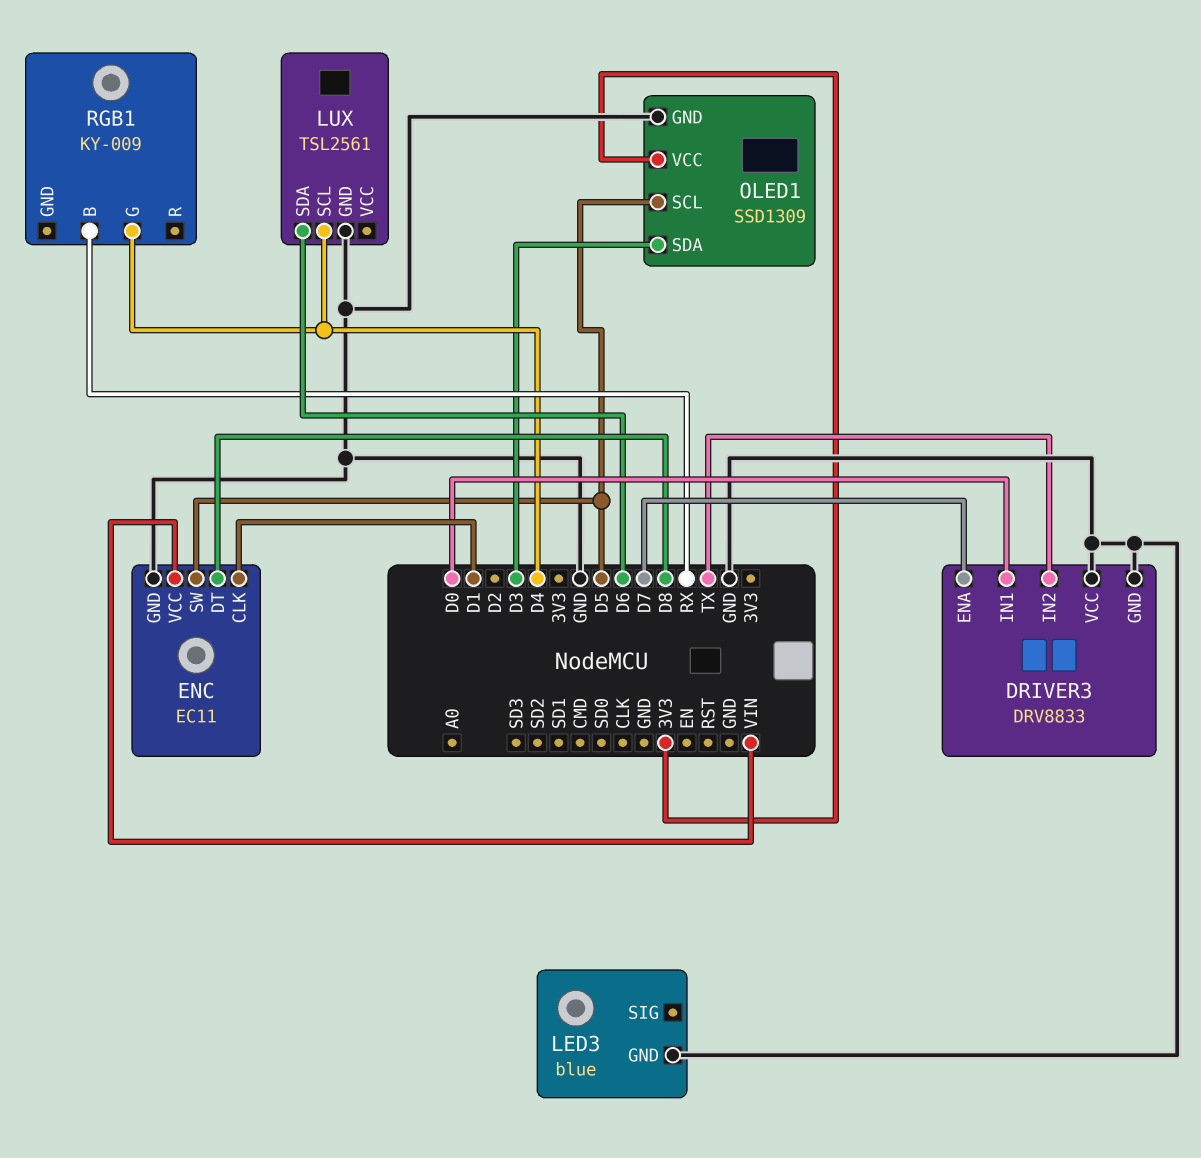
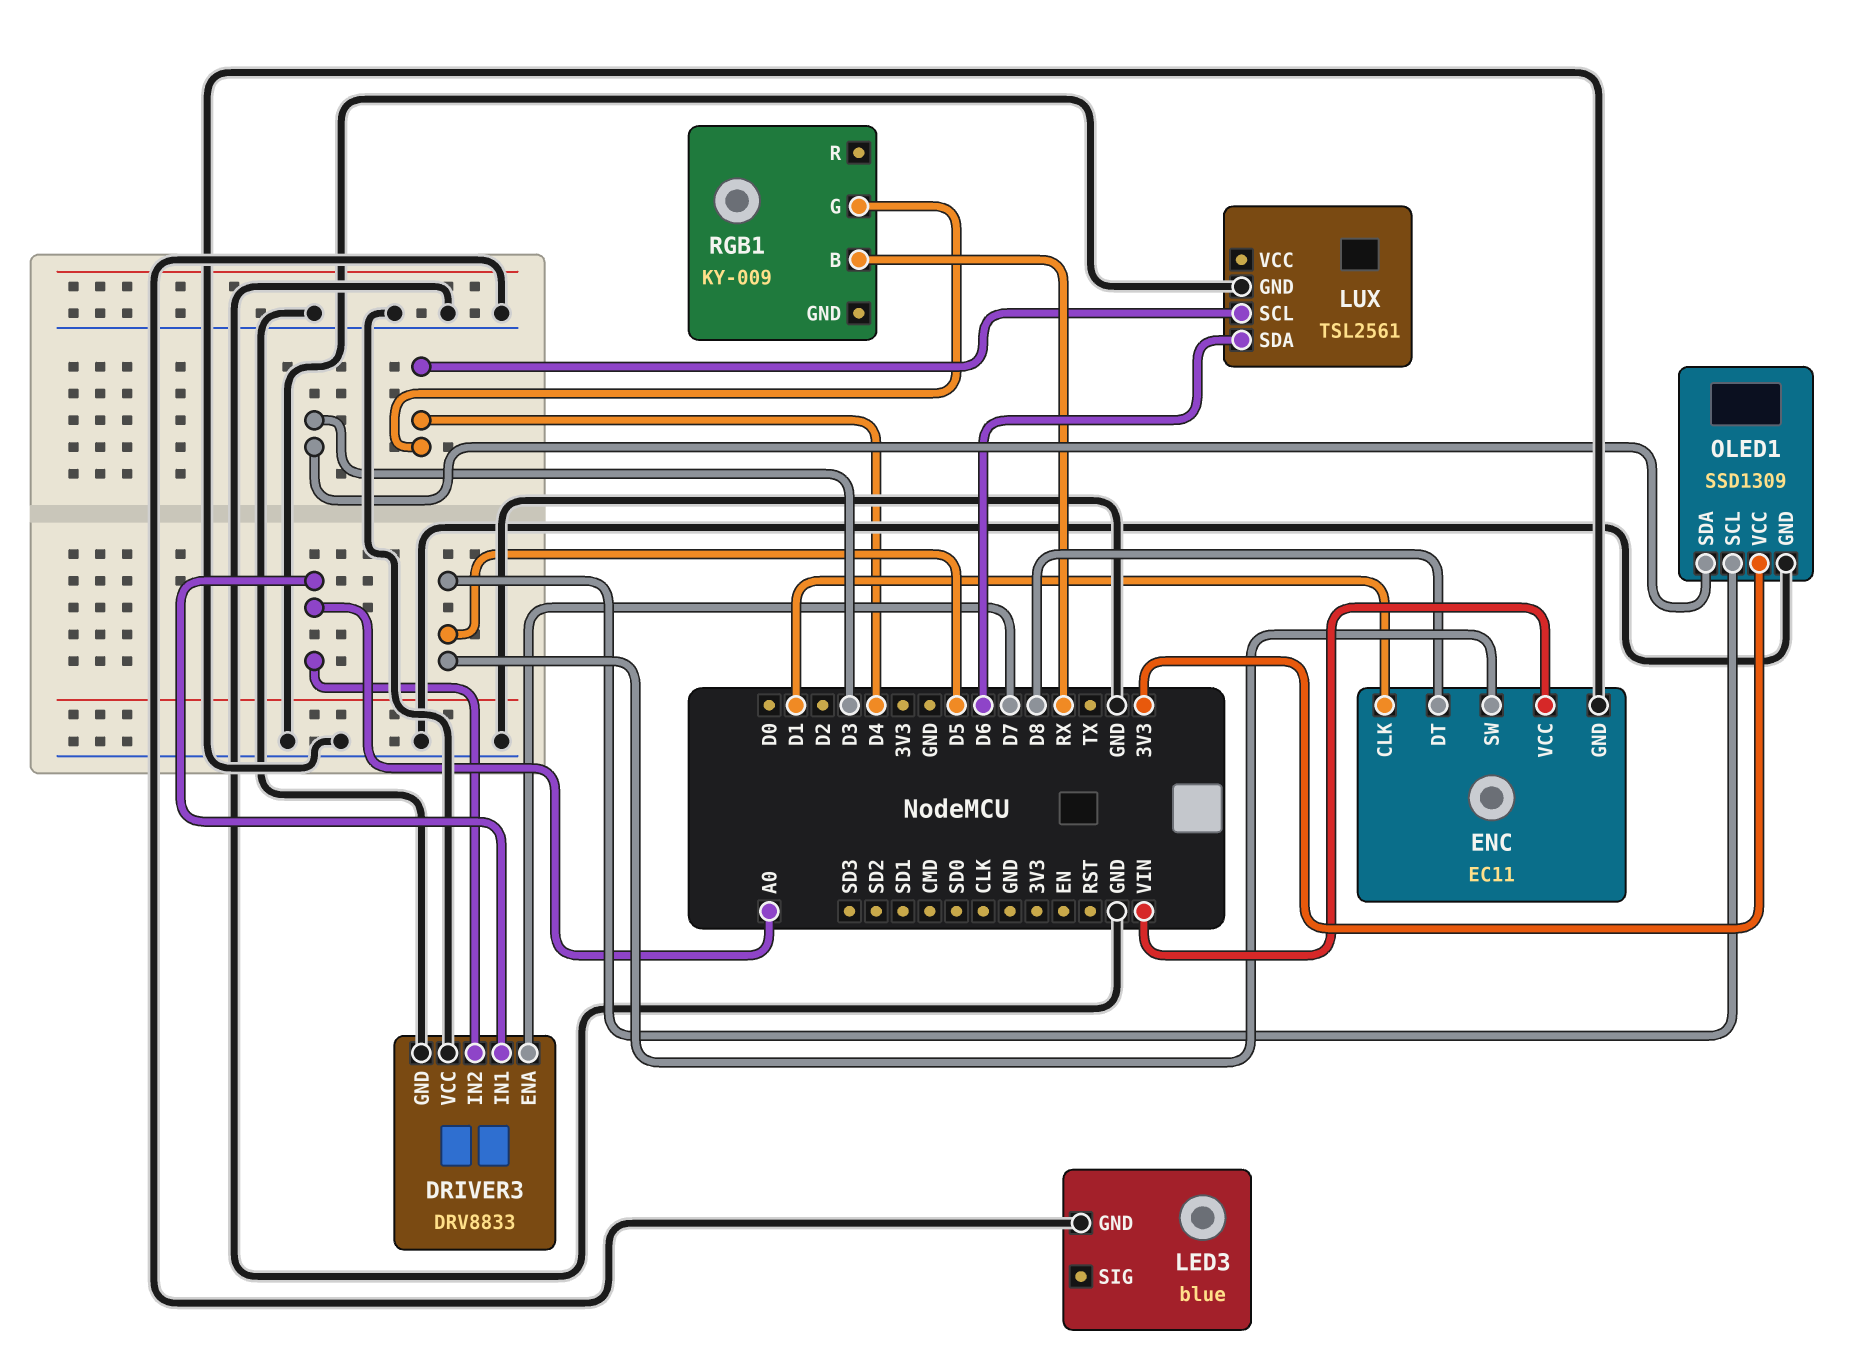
DRIVER3 pin IN1: D0 -> A0
DRIVER3 pin IN2: TX -> A0

